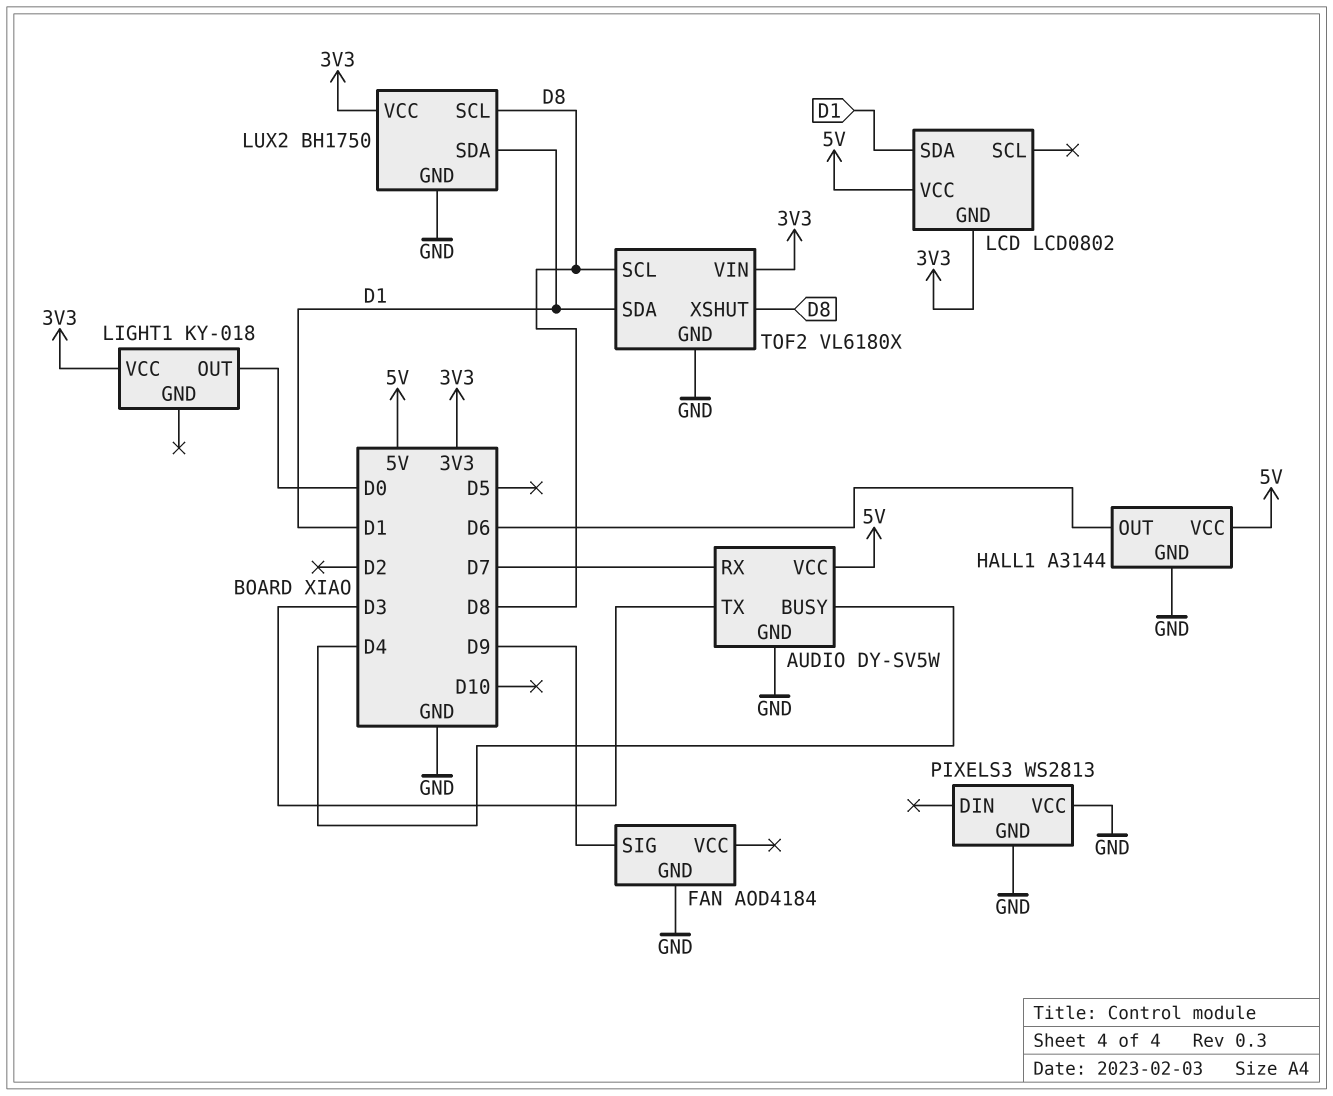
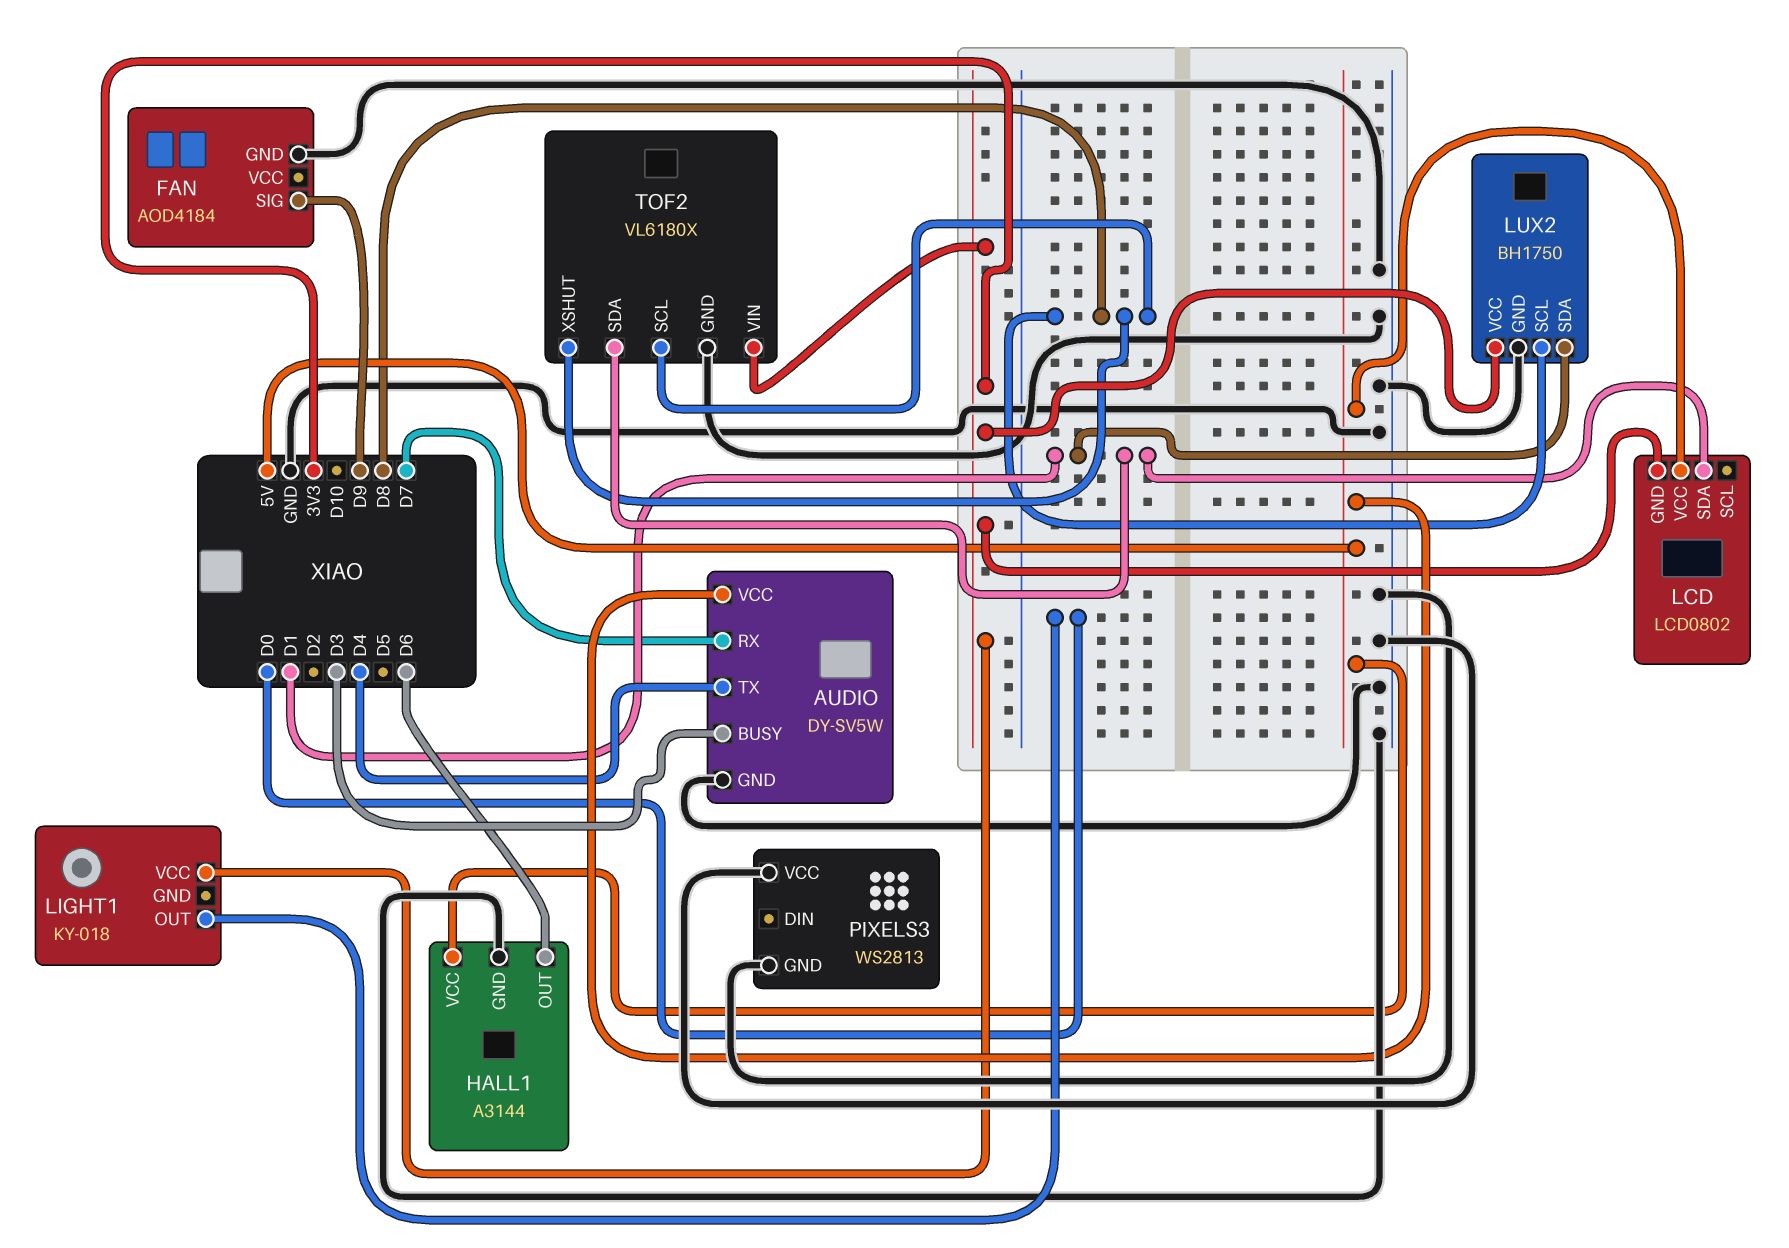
AUDIO pin BUSY: D4 -> D3
AUDIO pin TX: D3 -> D4

